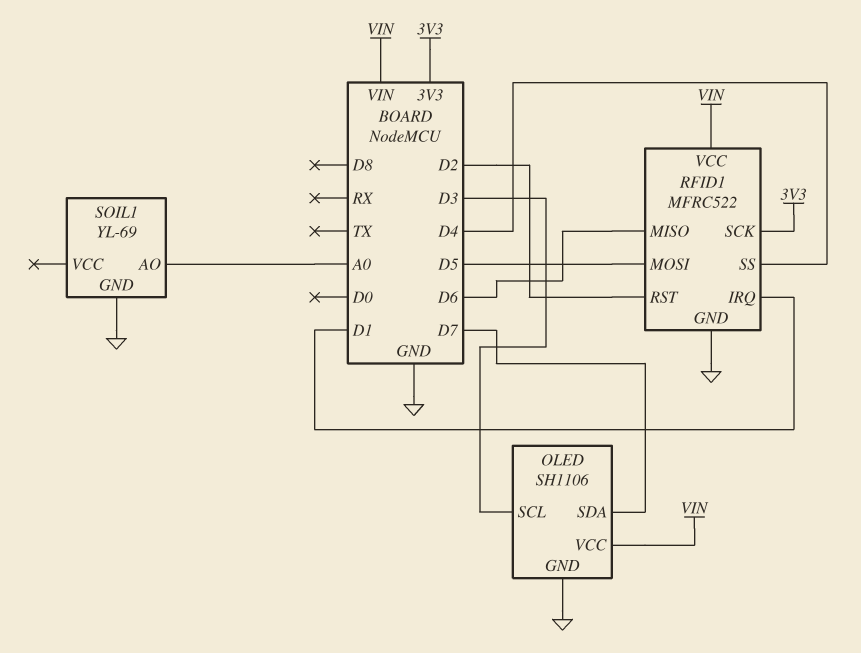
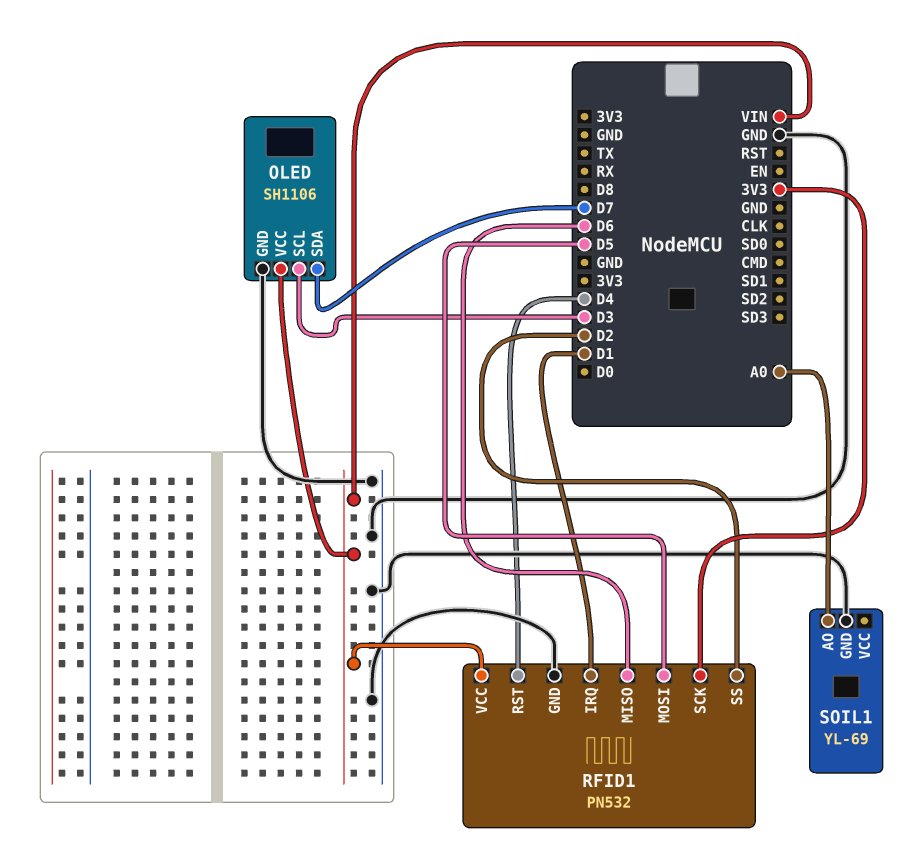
RFID1: MFRC522 -> PN532
RFID1 pin RST: D2 -> D4
RFID1 pin SS: D4 -> D2

